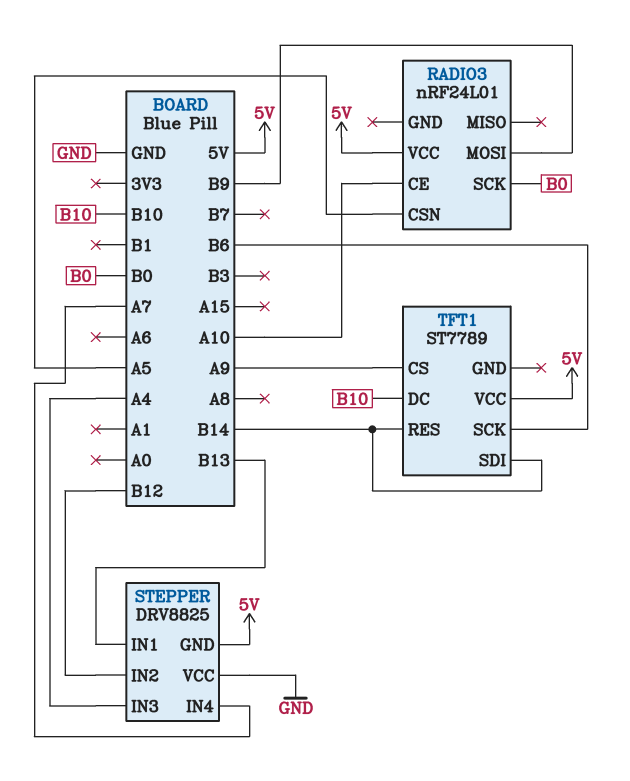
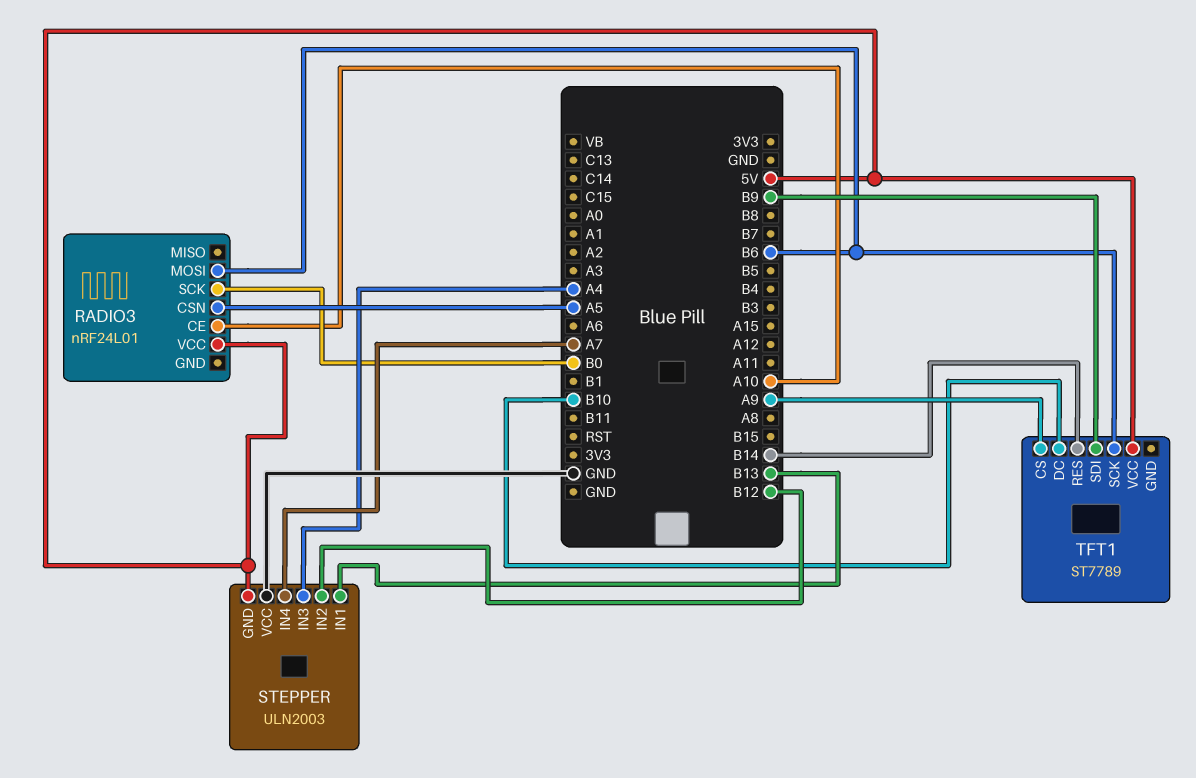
RADIO3 pin MOSI: B9 -> B6
STEPPER: DRV8825 -> ULN2003
TFT1 pin SDI: B14 -> B9

